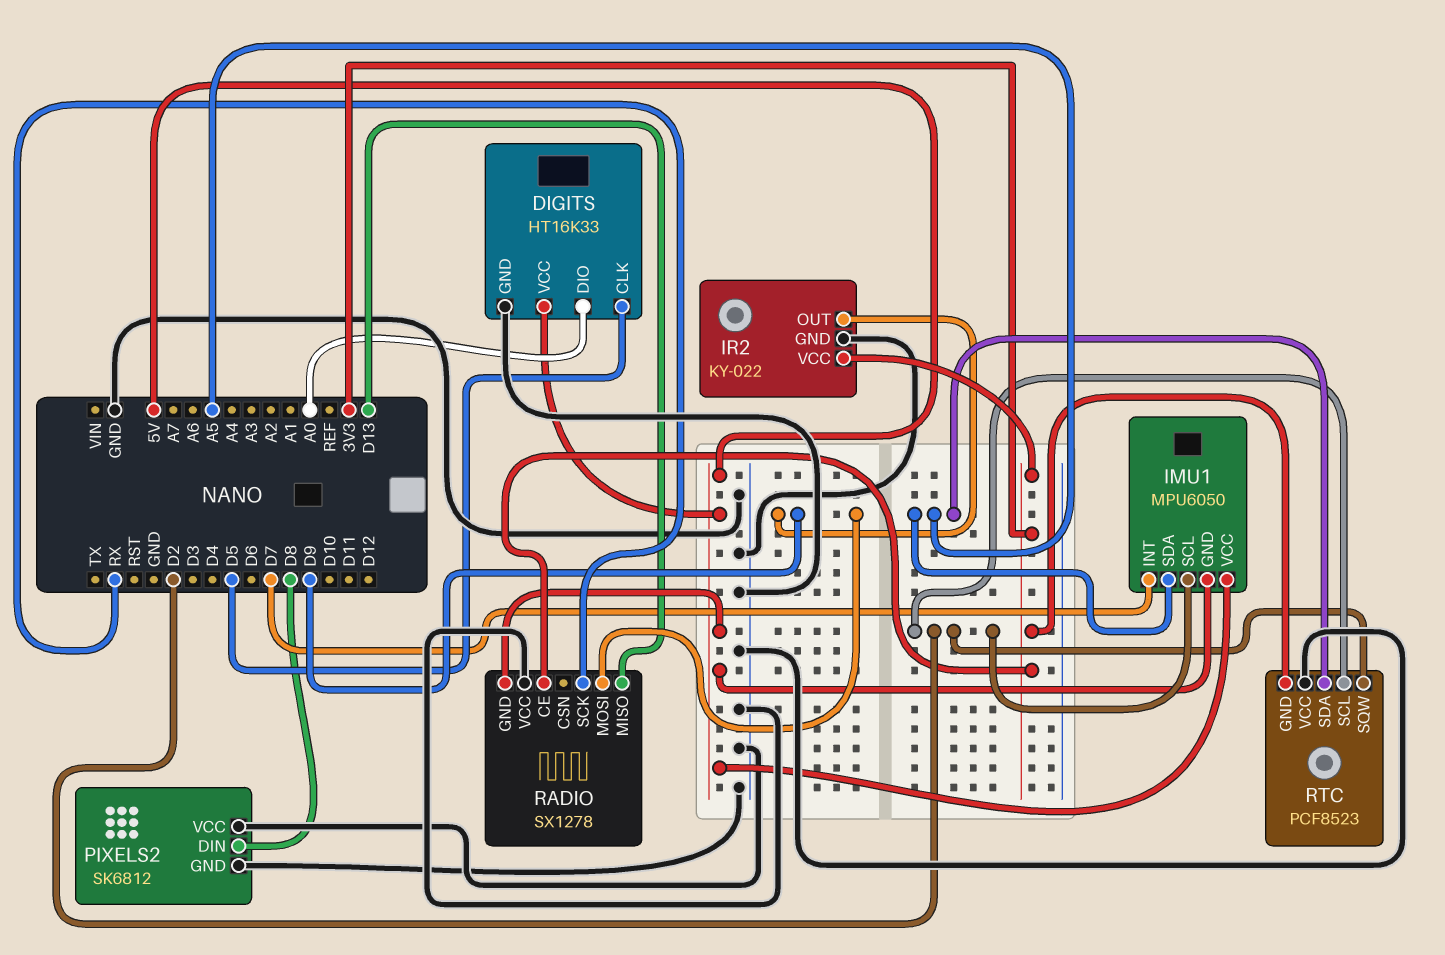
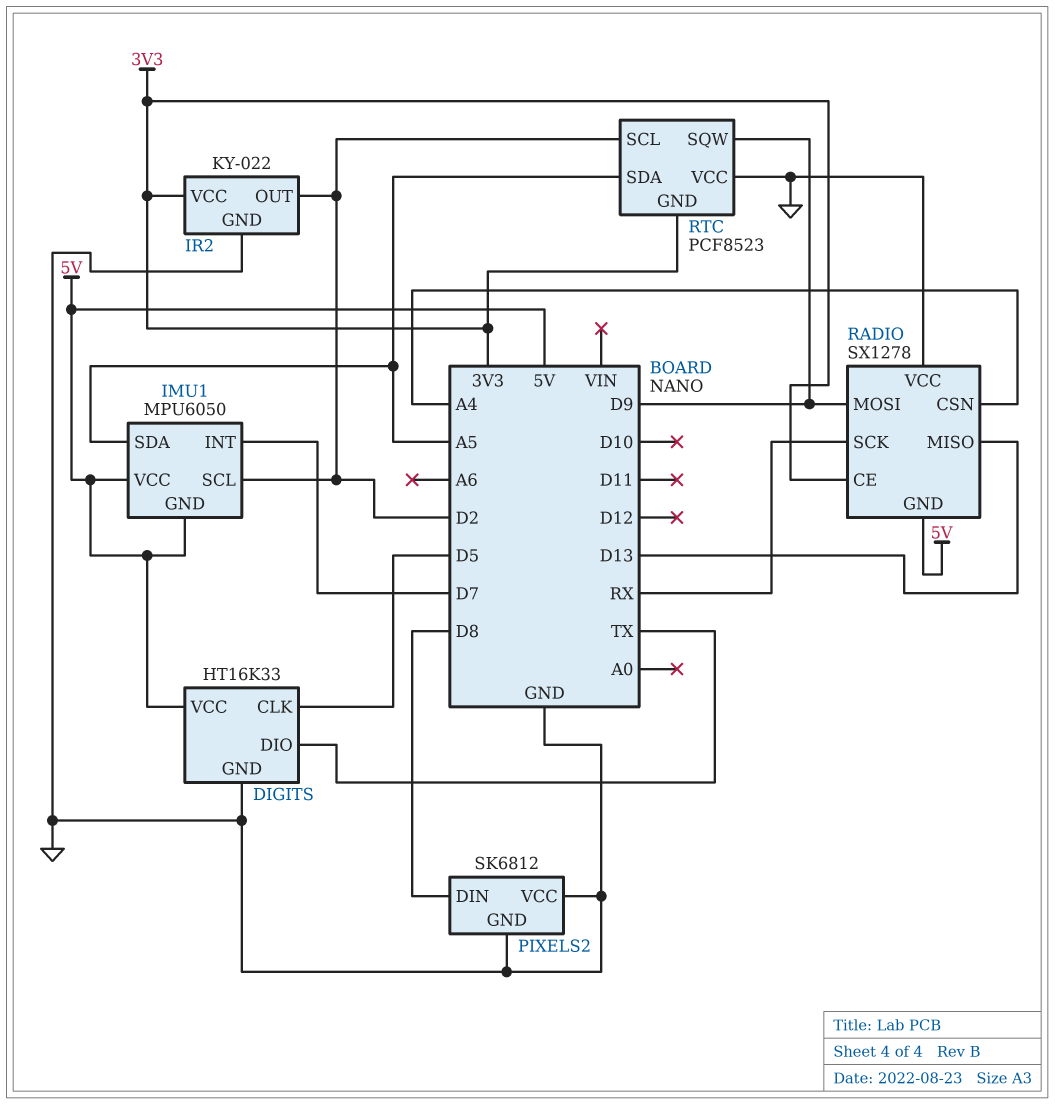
DIGITS pin DIO: A0 -> TX
IR2 pin OUT: D9 -> D2
RADIO pin CSN: none -> A4
RTC pin SQW: D2 -> D9

